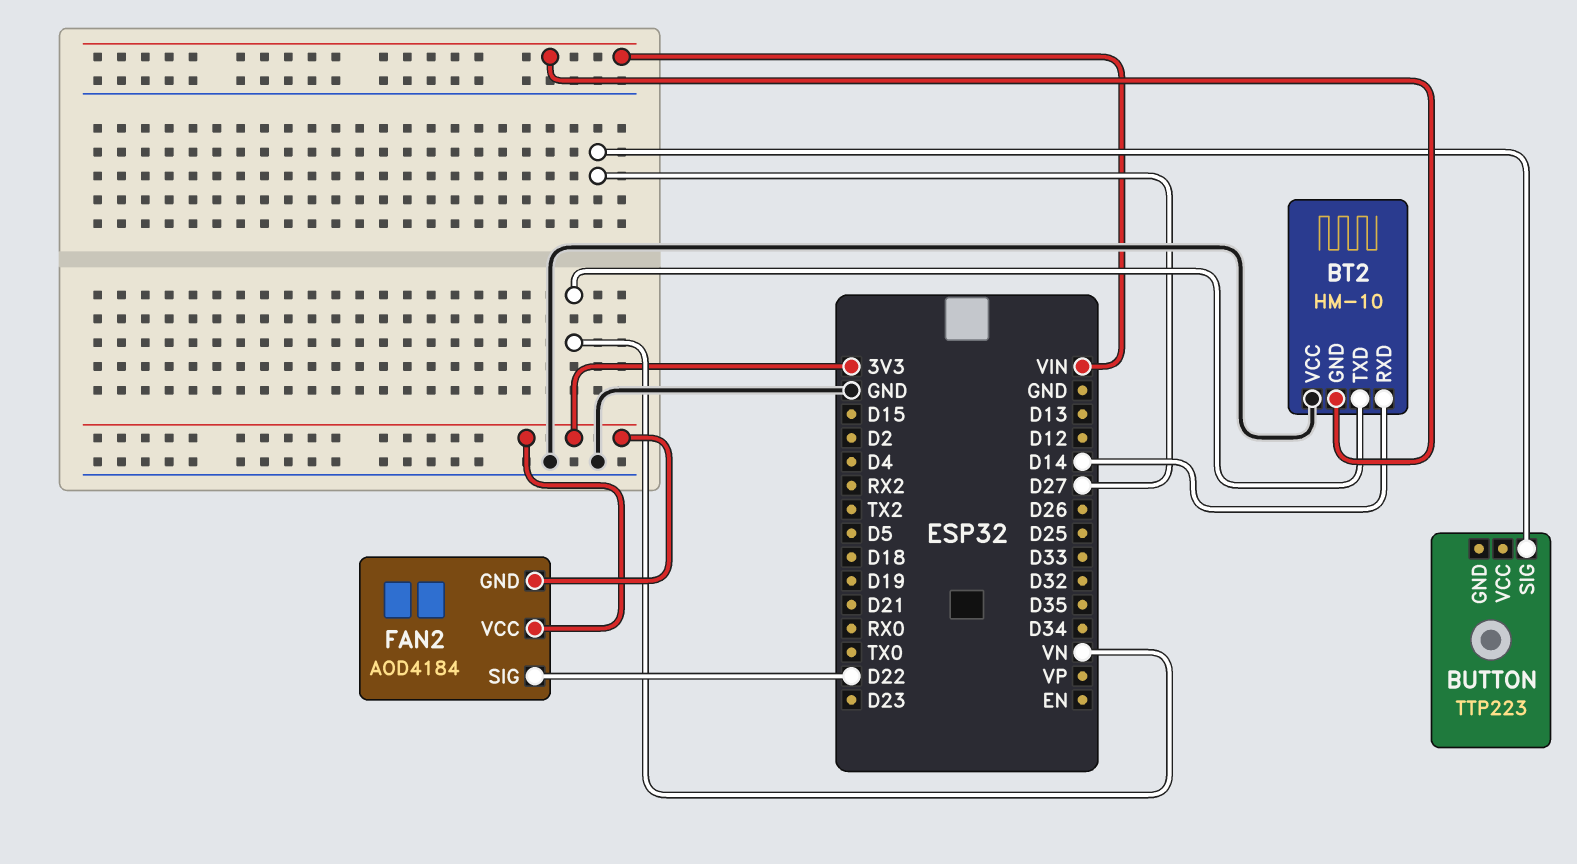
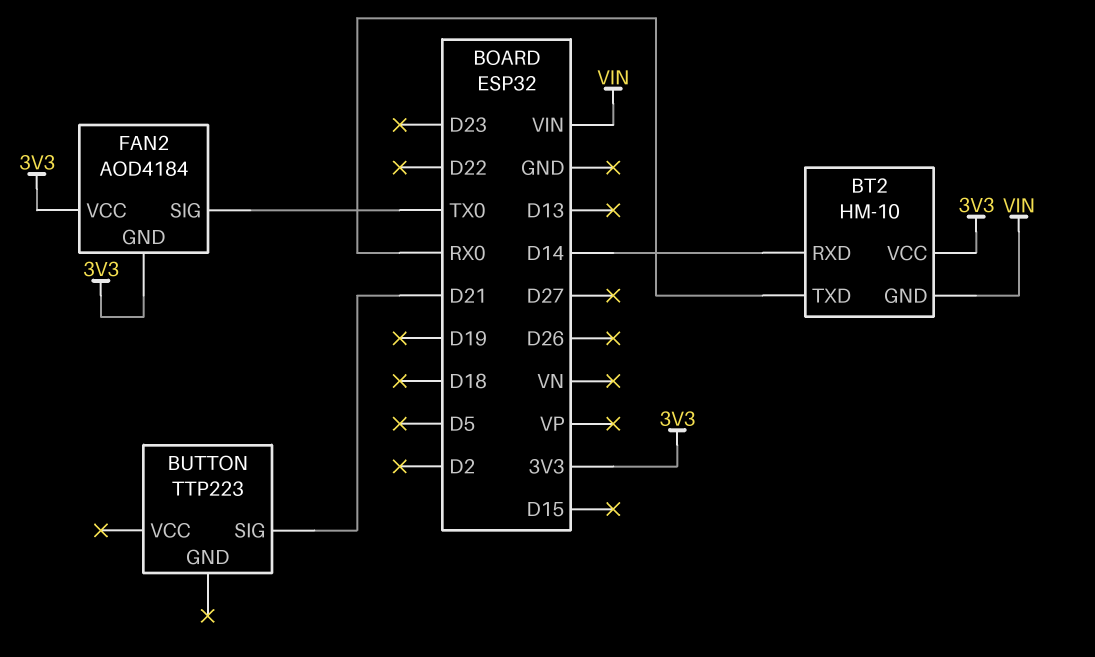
BT2 pin TXD: VN -> RX0
BT2 pin VCC: GND -> 3V3
BUTTON pin SIG: D27 -> D21
FAN2 pin SIG: D22 -> TX0

